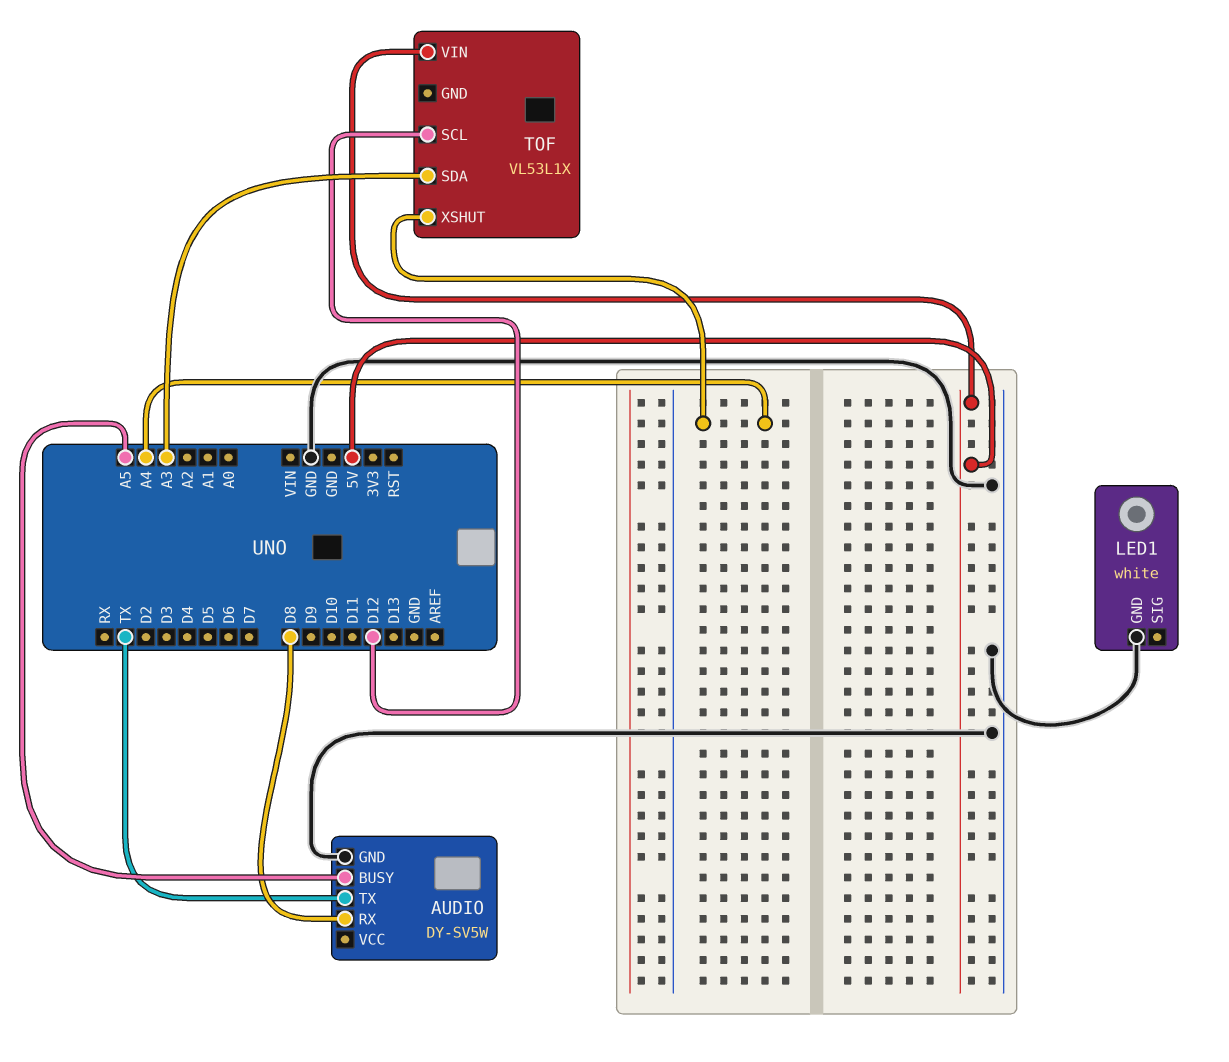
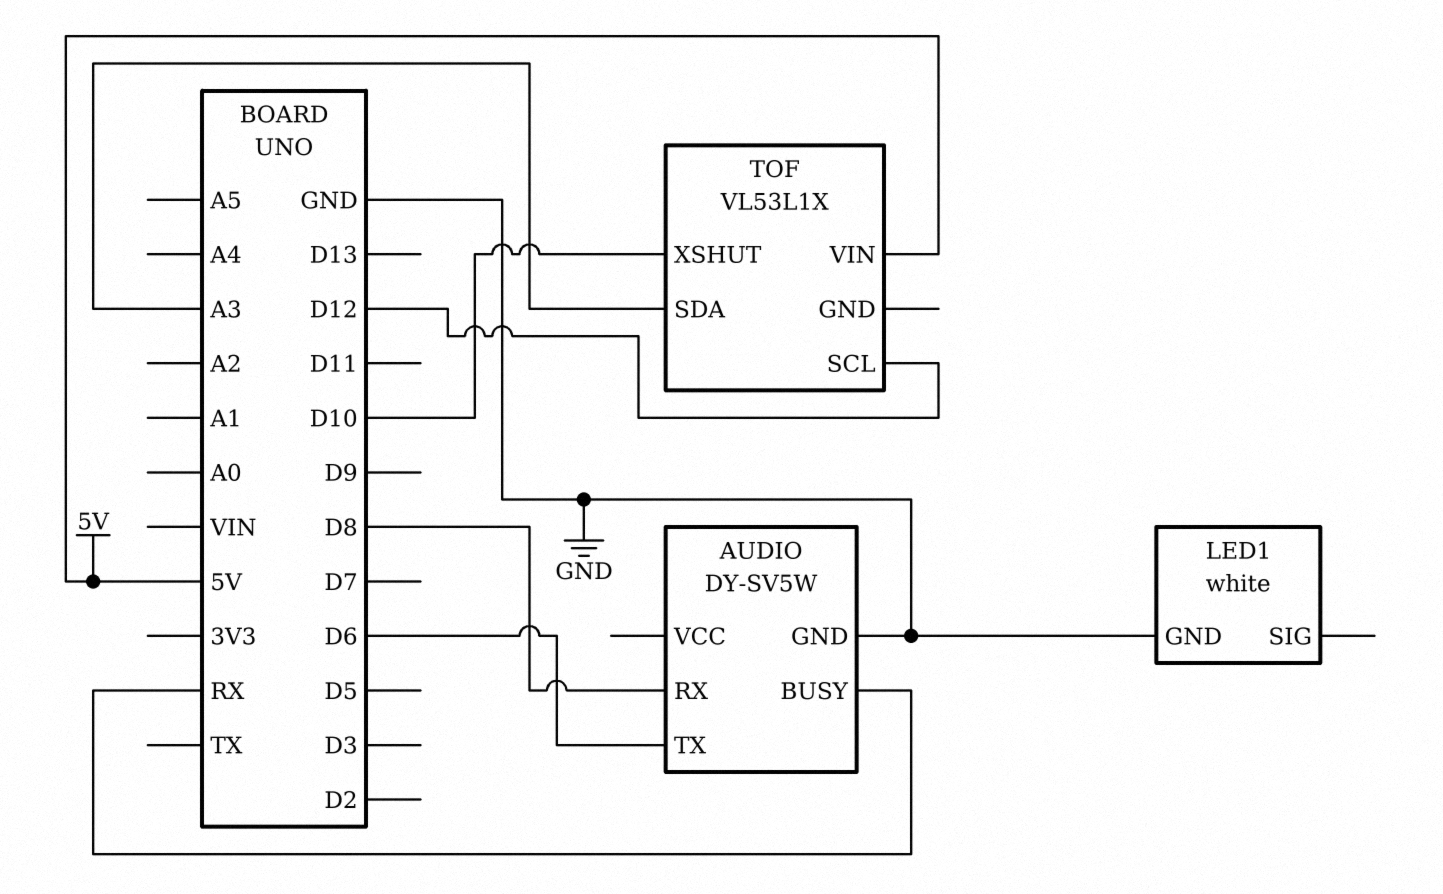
AUDIO pin BUSY: A5 -> RX
AUDIO pin TX: TX -> D6
TOF pin XSHUT: A4 -> D10

